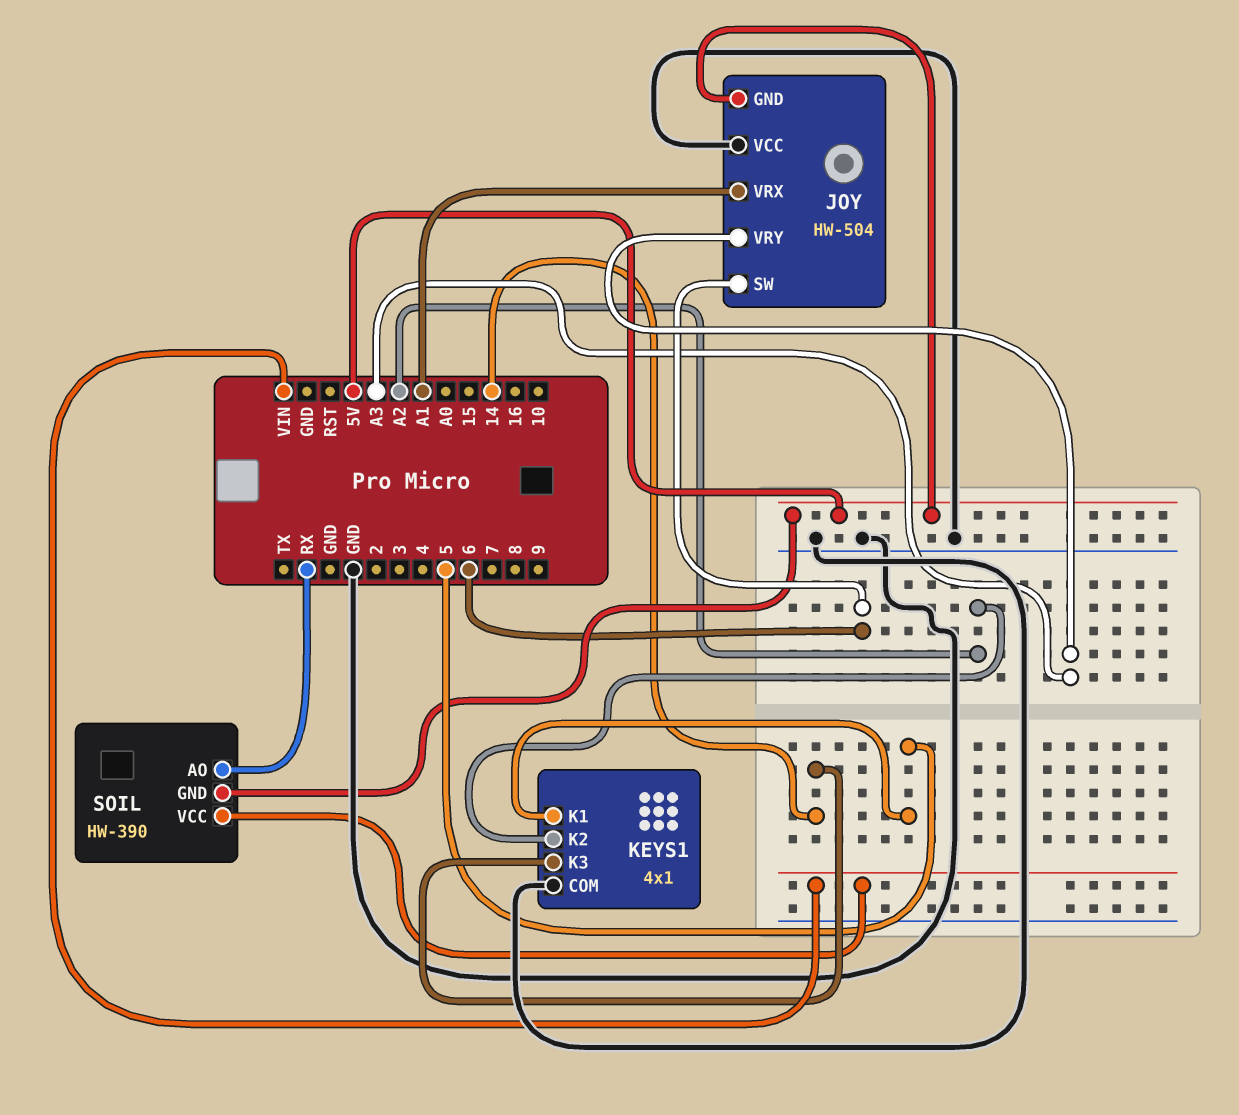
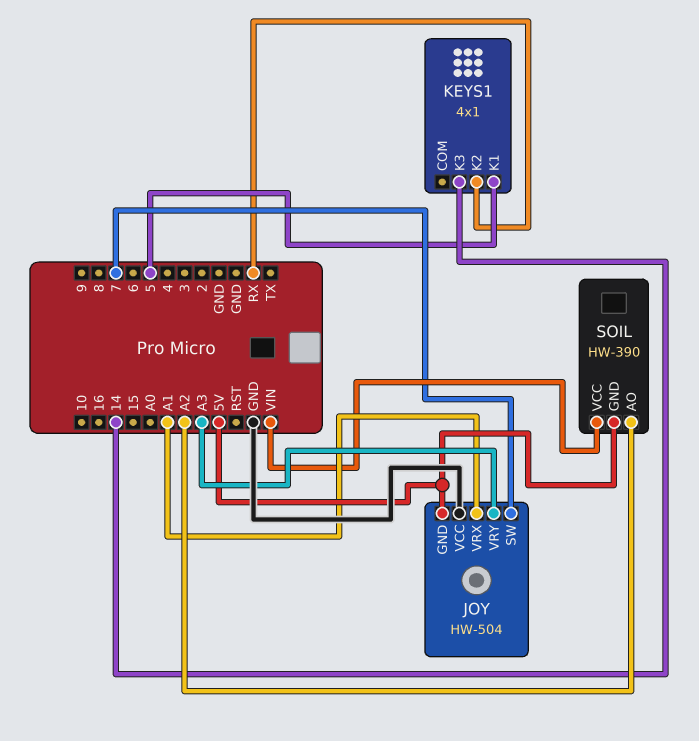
JOY pin SW: 6 -> 7
KEYS1 pin COM: GND -> none
KEYS1 pin K2: A2 -> RX
SOIL pin AO: RX -> A2

